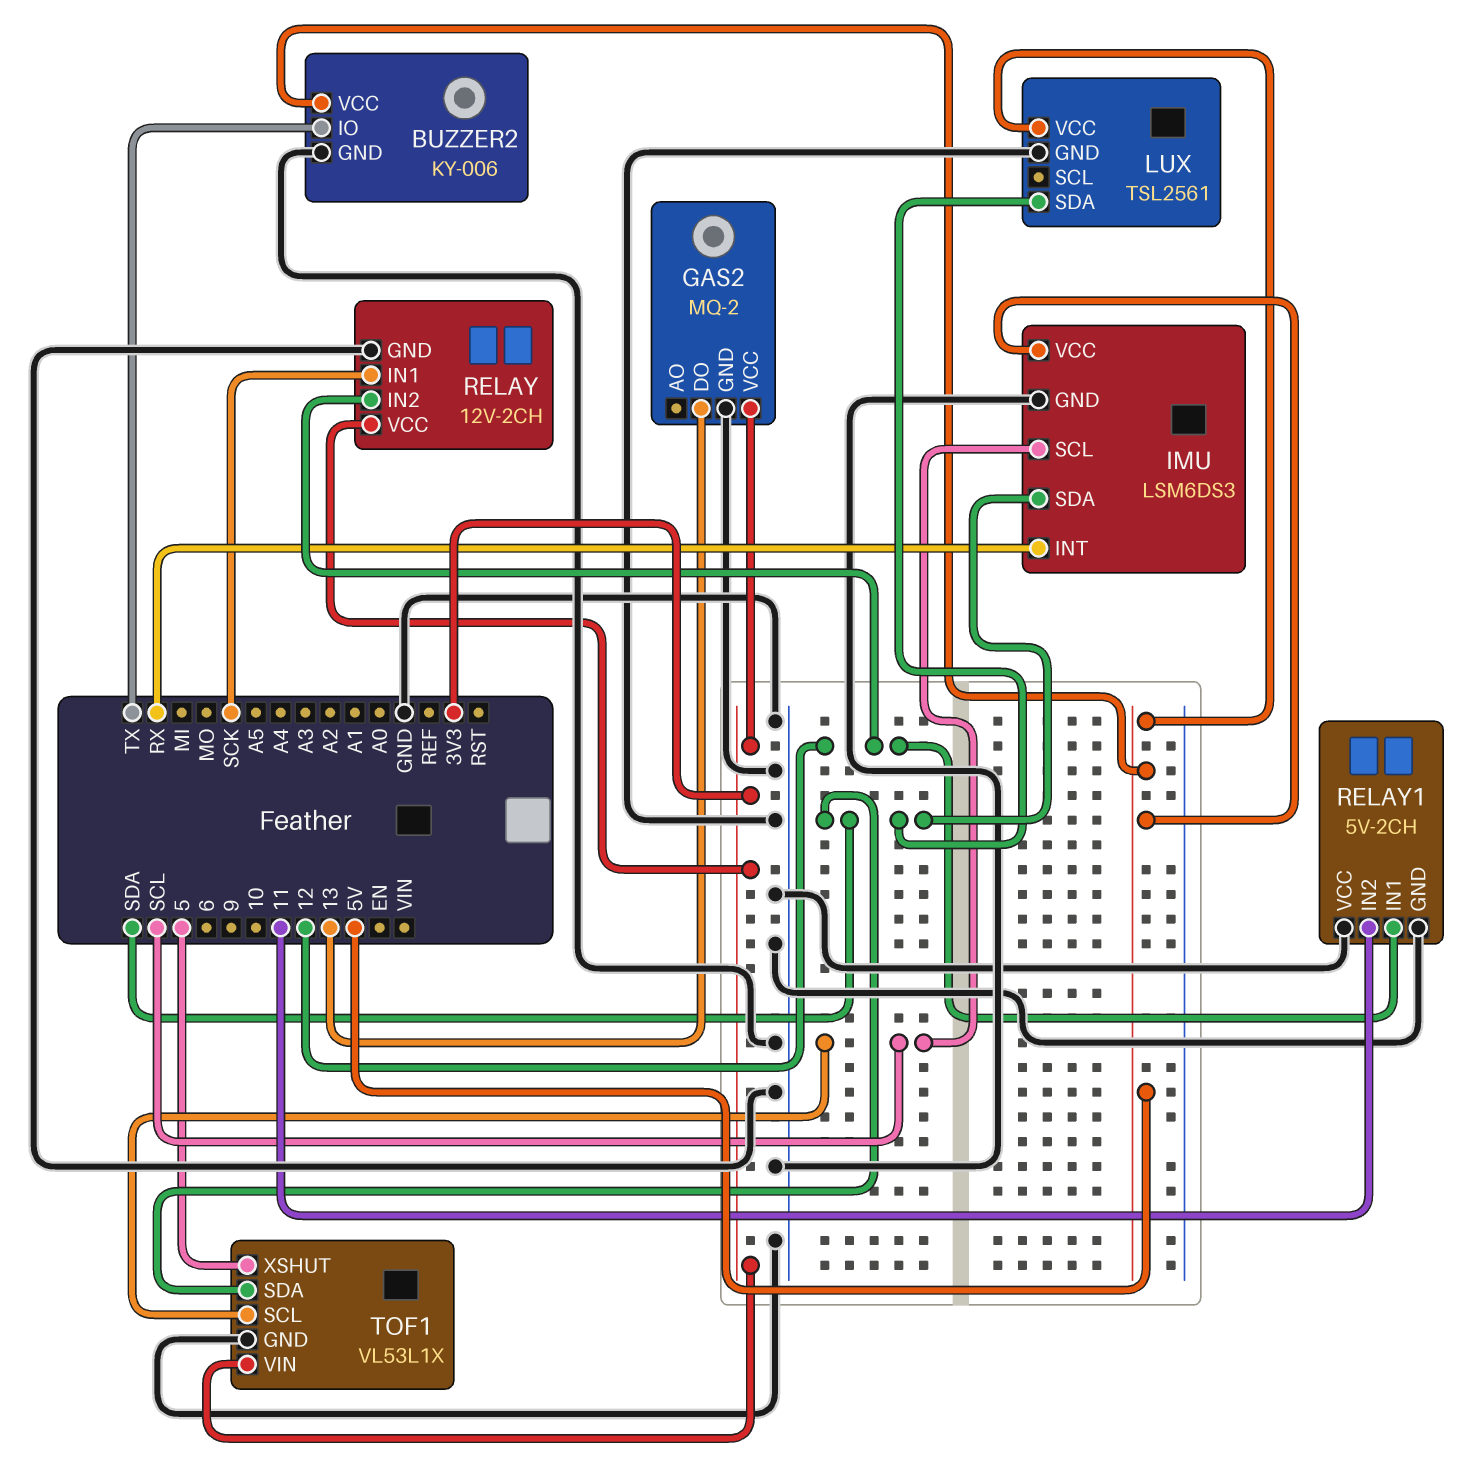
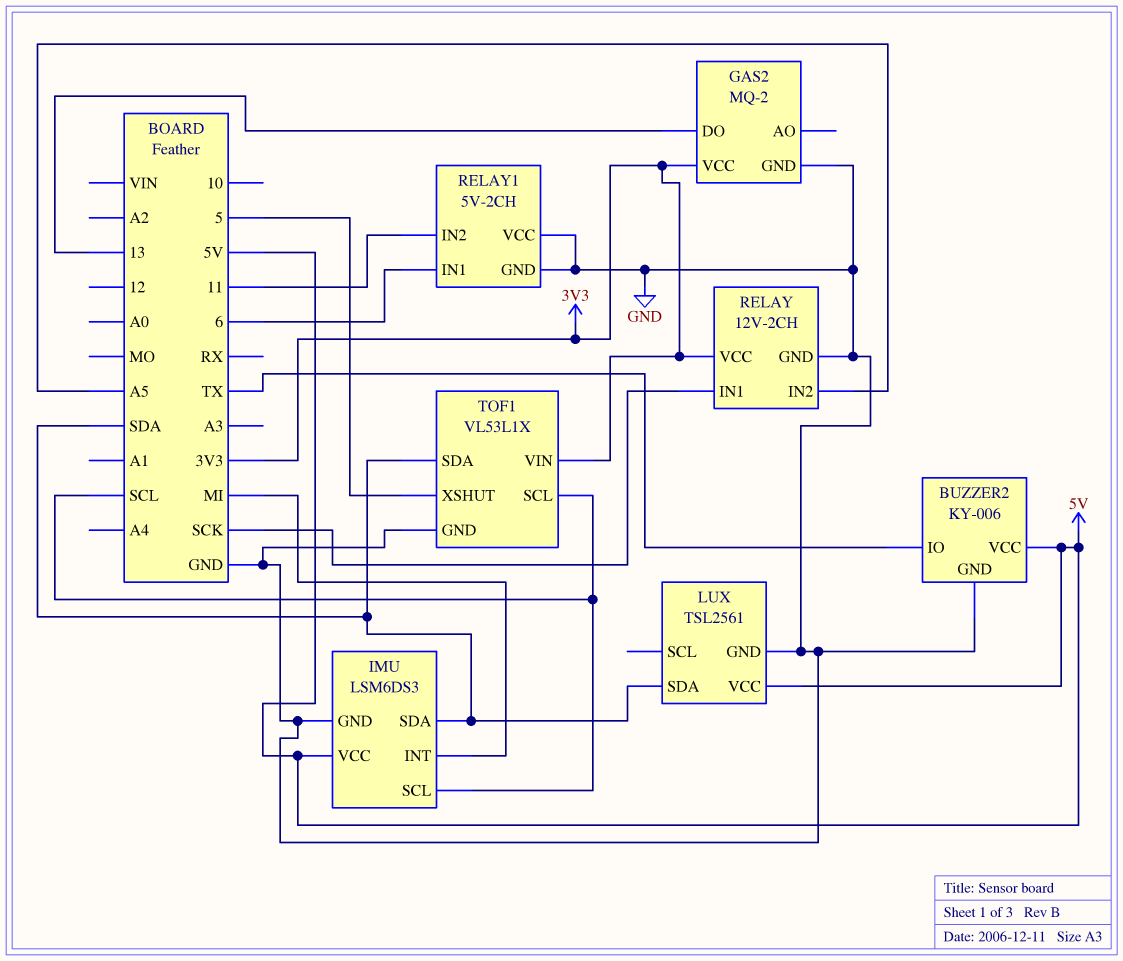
IMU pin INT: RX -> MI
RELAY pin IN2: 12 -> A5
RELAY1 pin IN1: 12 -> 6

